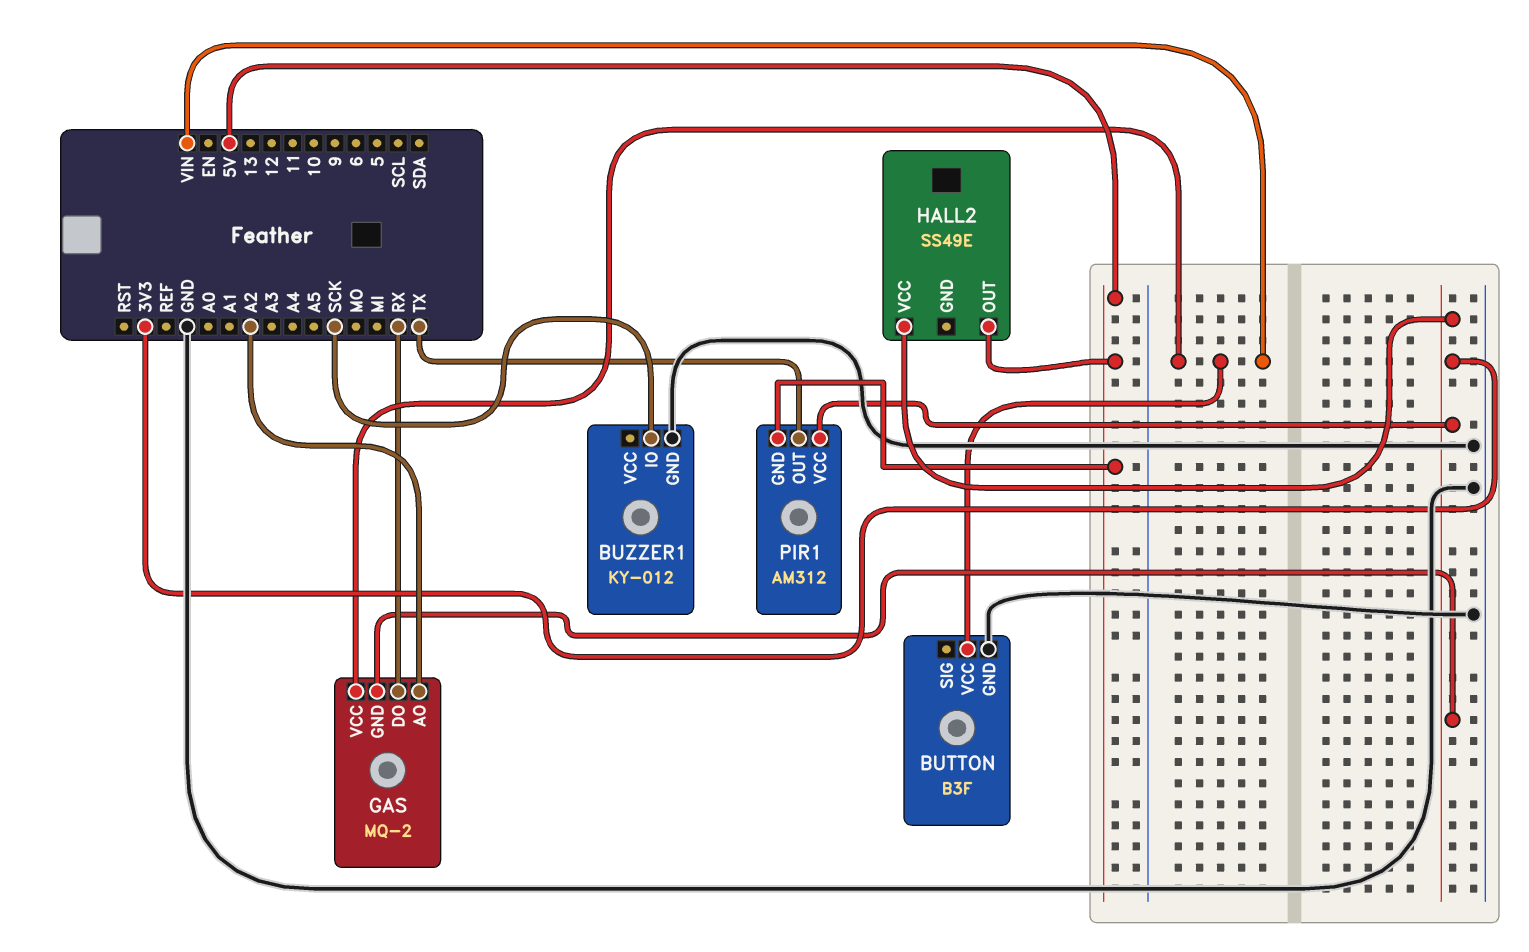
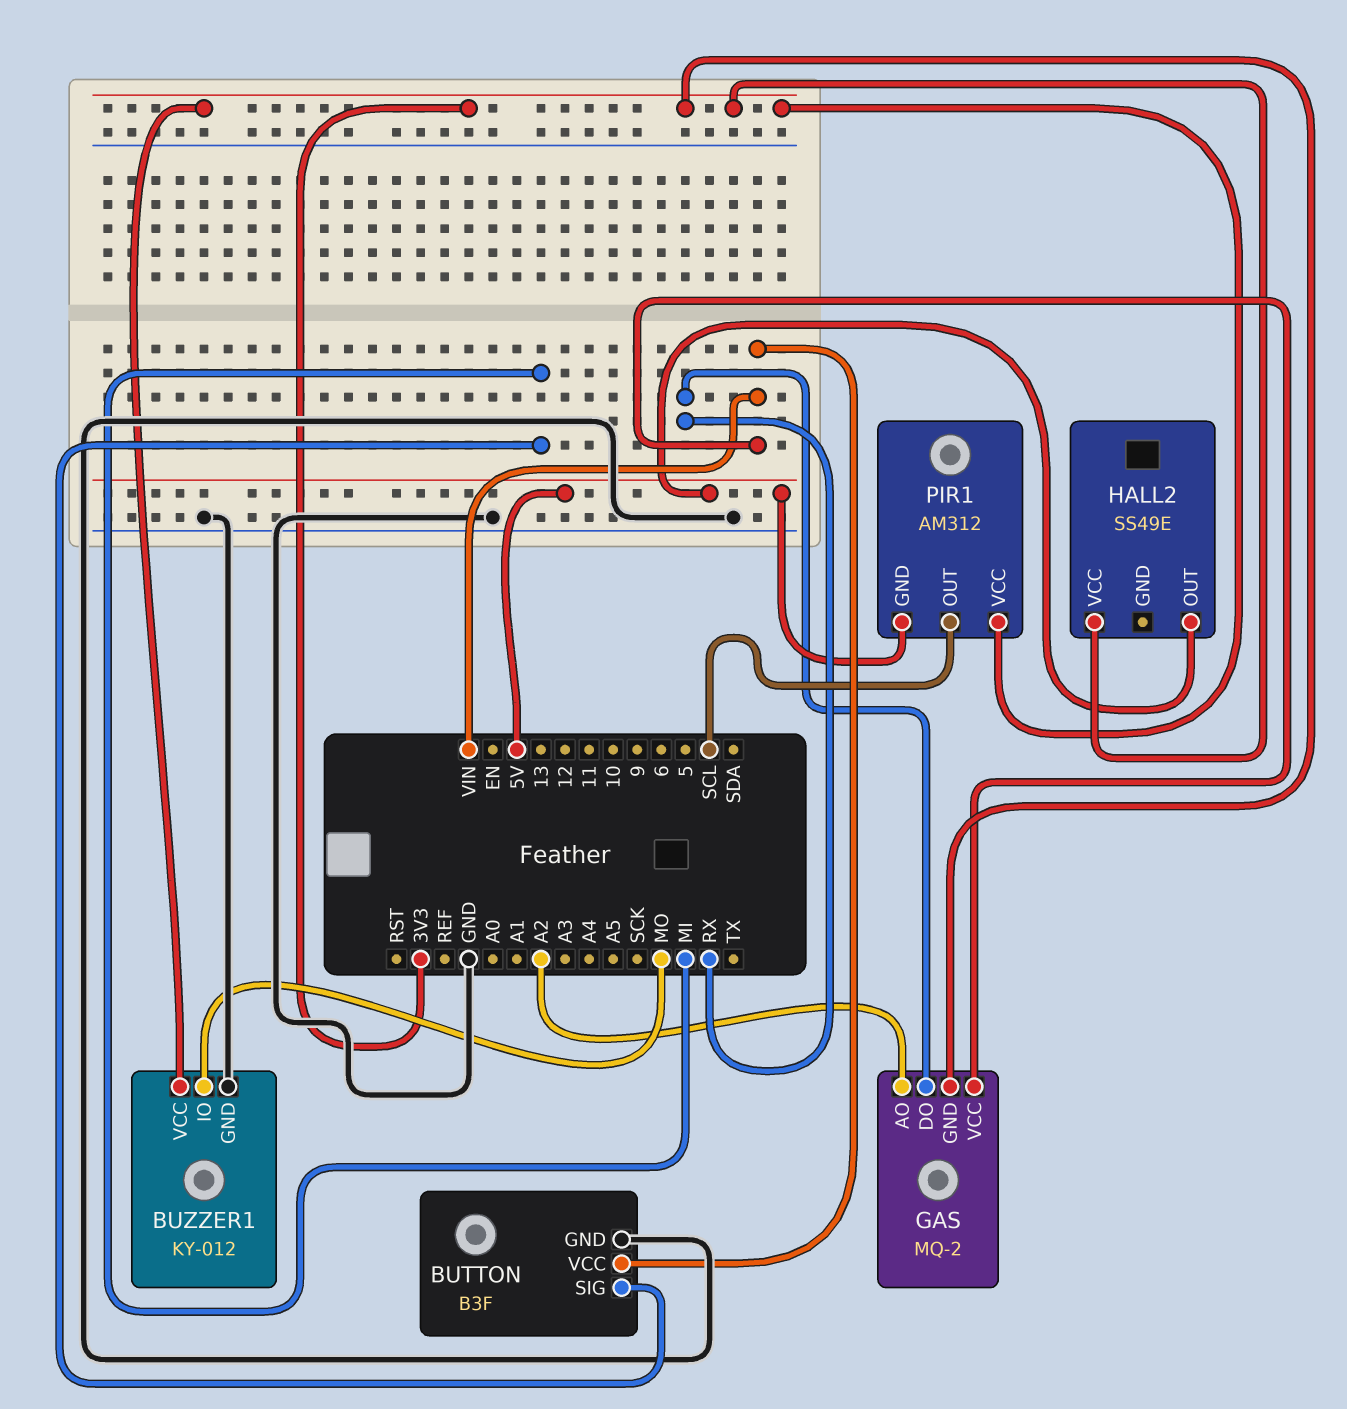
BUTTON pin SIG: none -> MI
BUZZER1 pin IO: SCK -> MO
BUZZER1 pin VCC: none -> 3V3
PIR1 pin OUT: TX -> SCL

